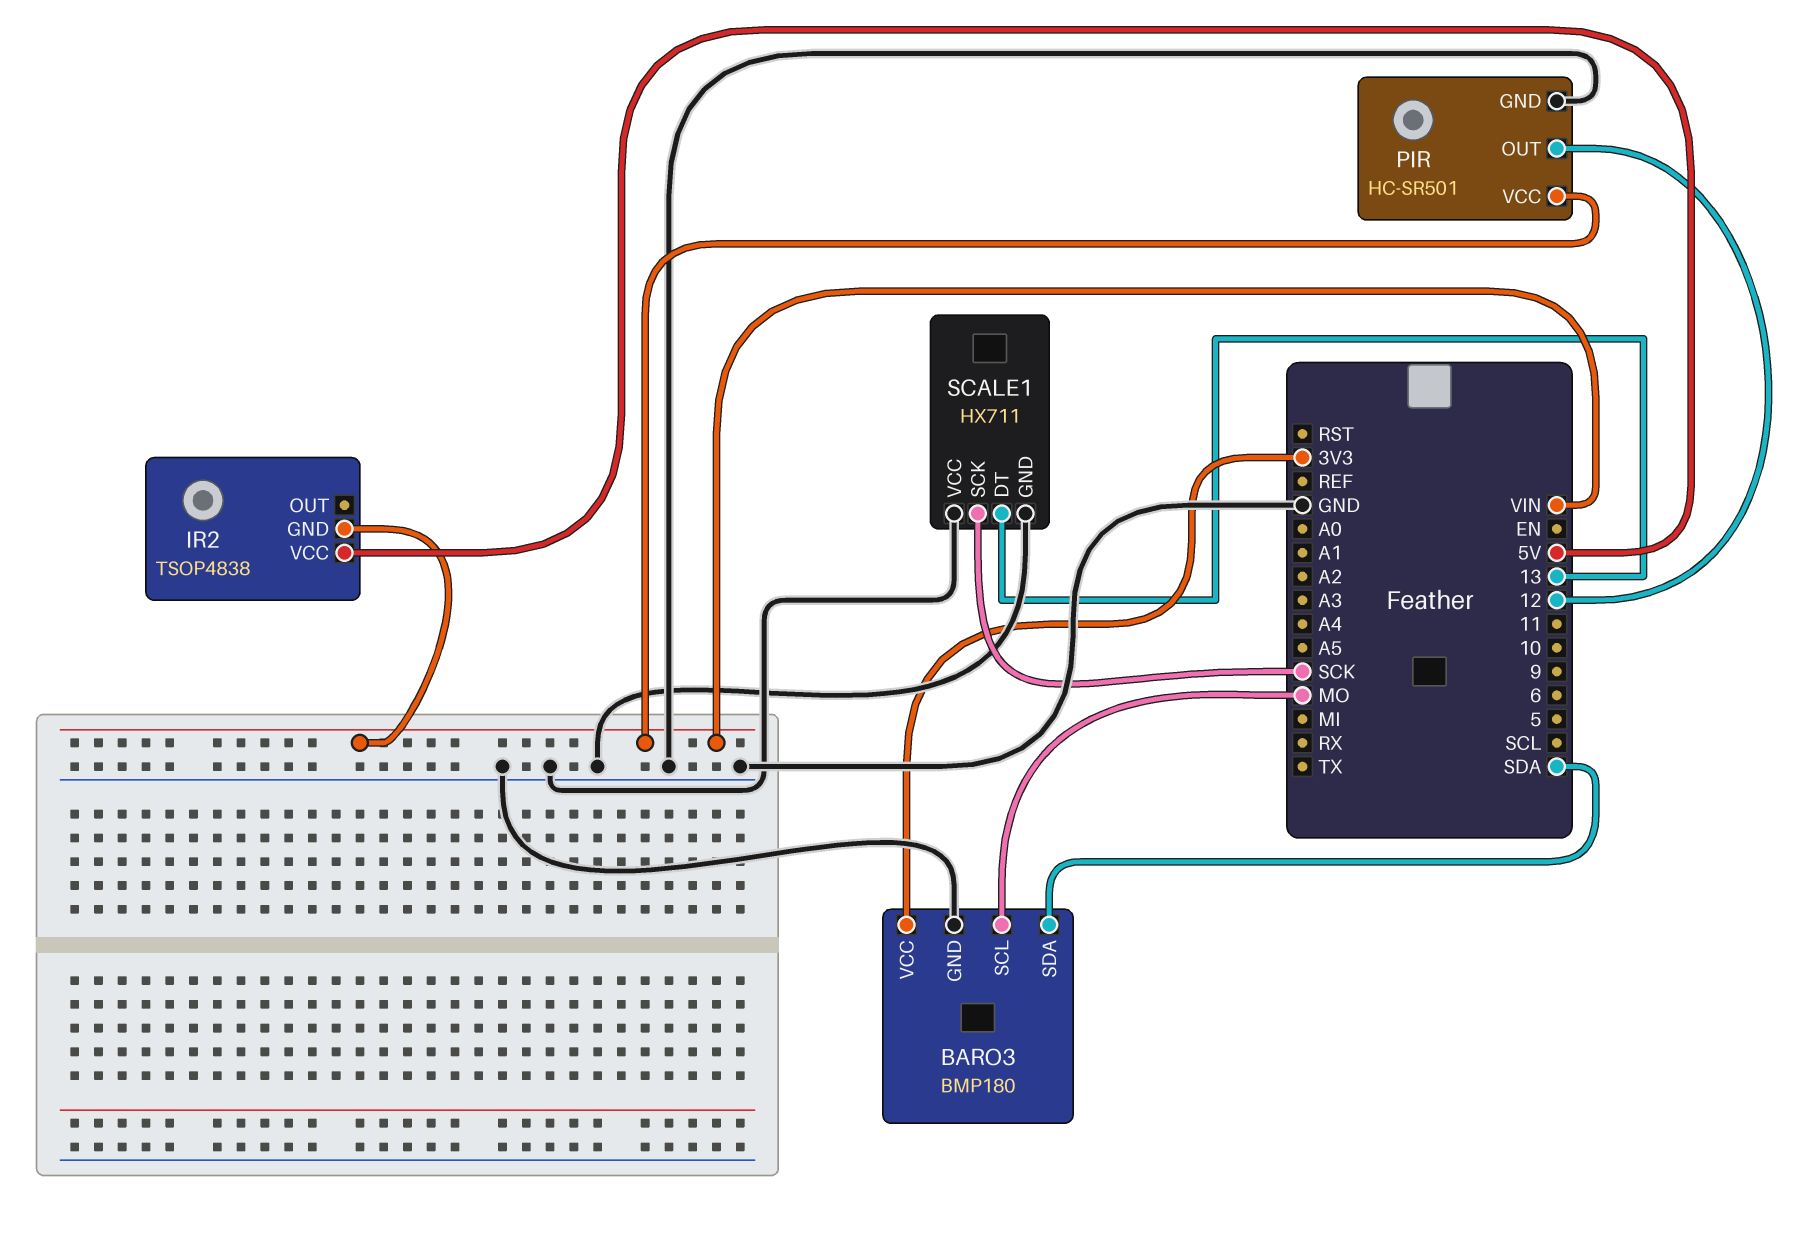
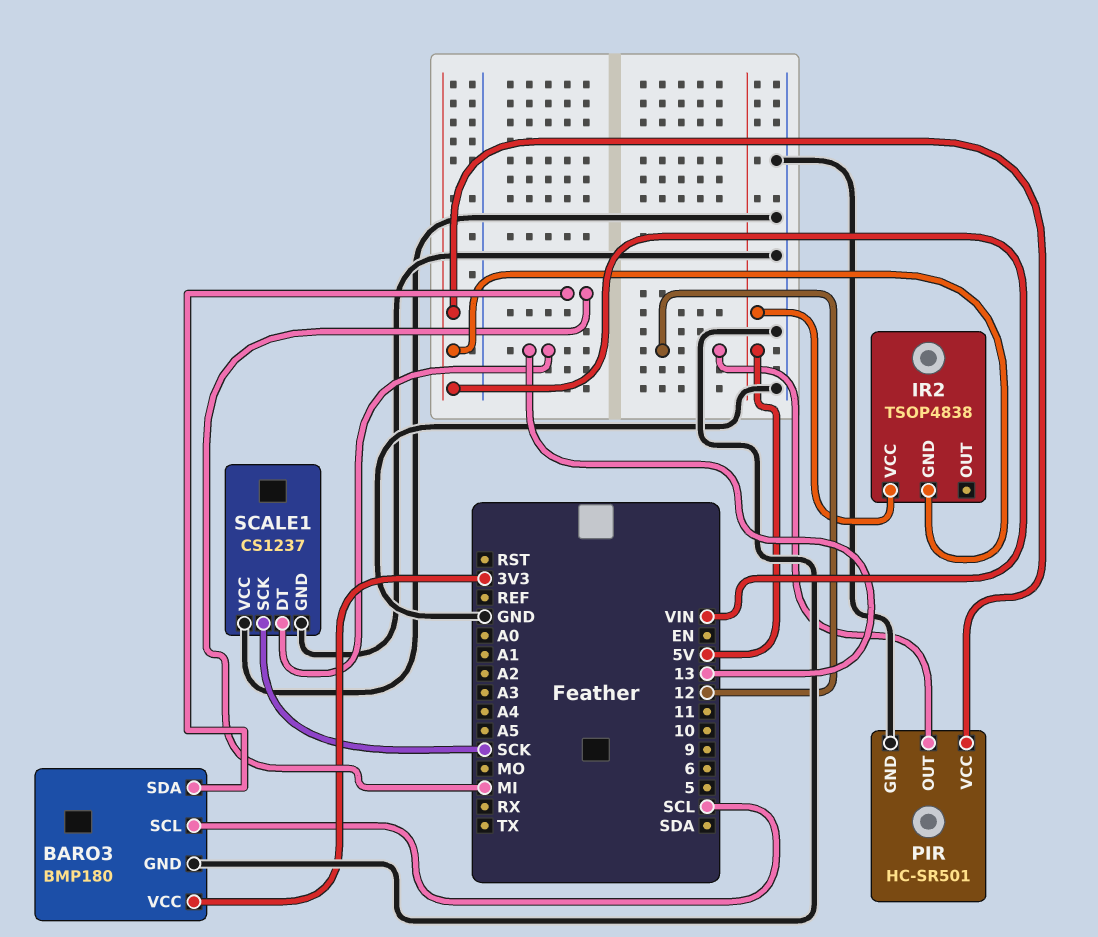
BARO3 pin SCL: MO -> SCL
BARO3 pin SDA: SDA -> MI
SCALE1: HX711 -> CS1237

